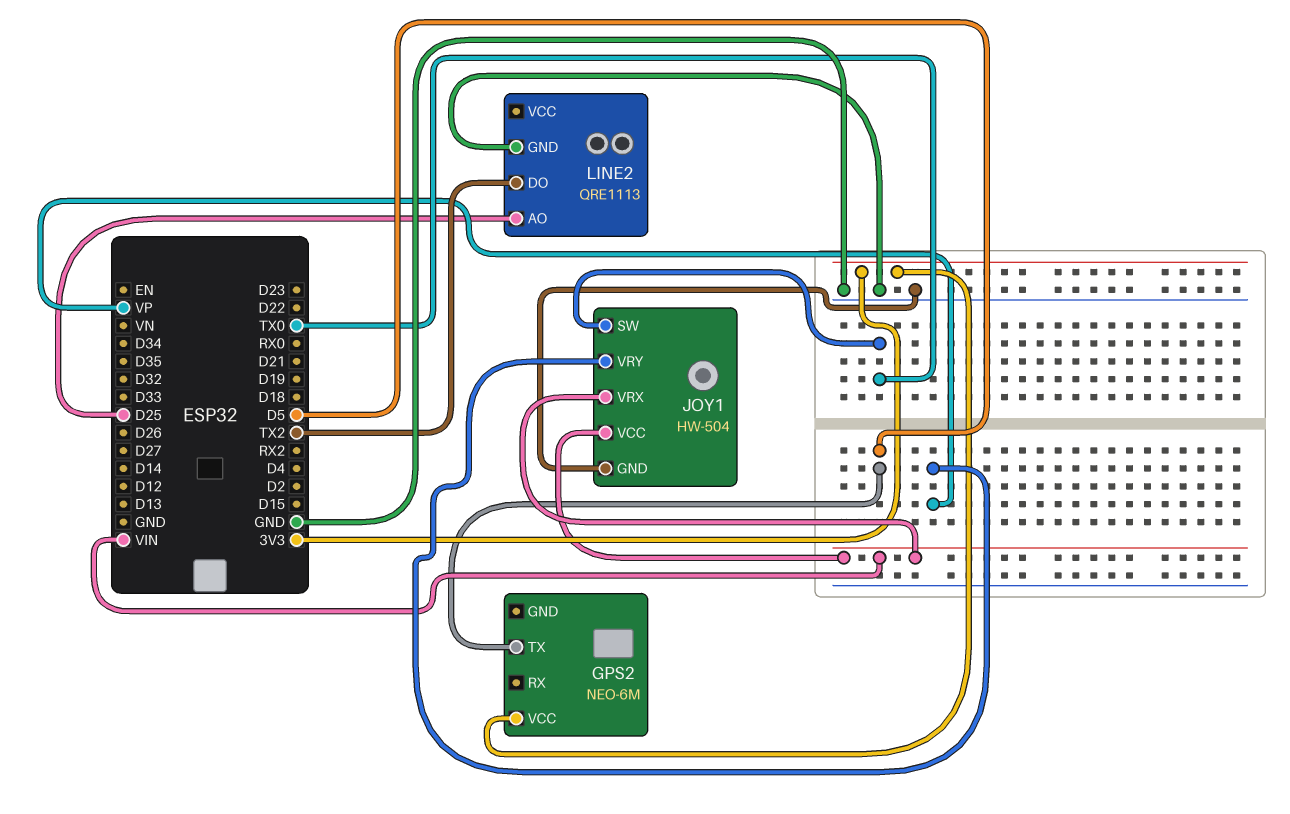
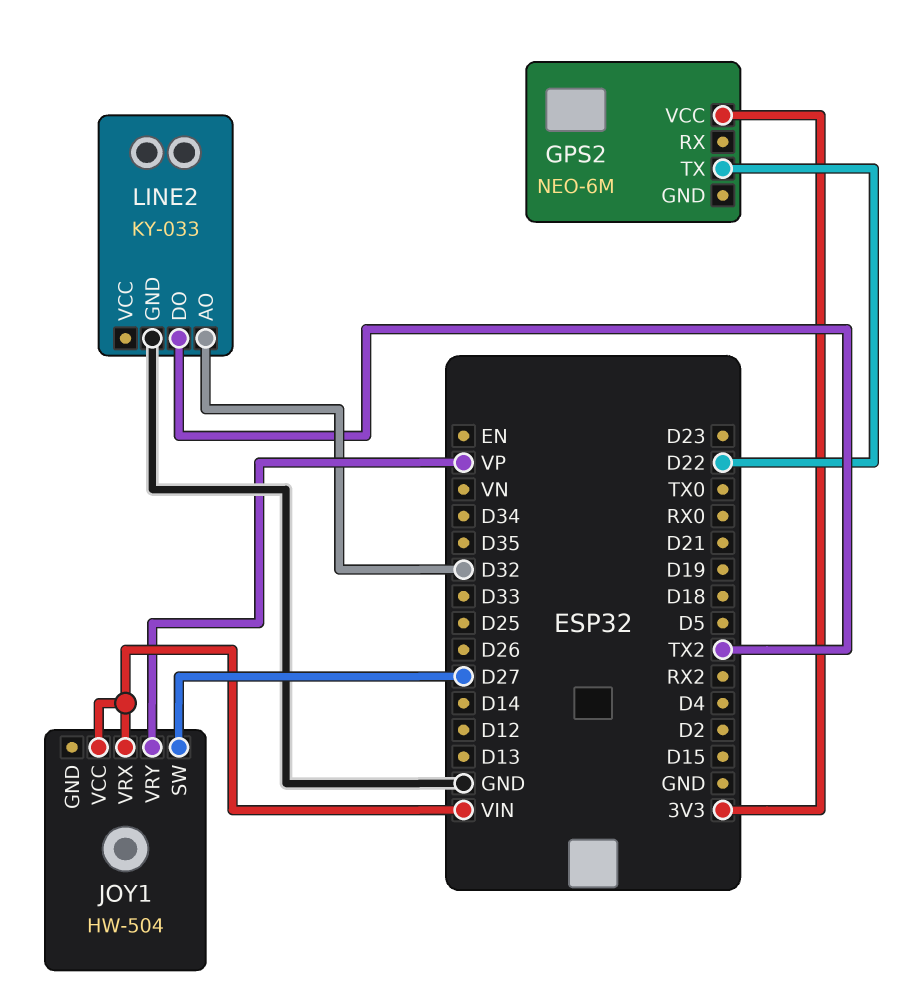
GPS2 pin TX: D5 -> D22
JOY1 pin GND: GND -> none
JOY1 pin SW: TX0 -> D27
LINE2: QRE1113 -> KY-033
LINE2 pin AO: D25 -> D32

